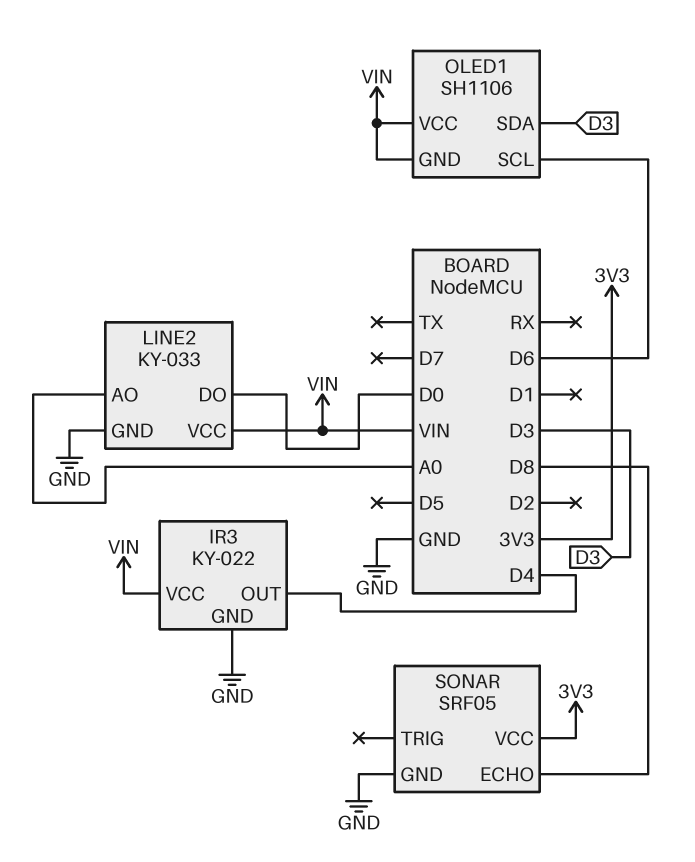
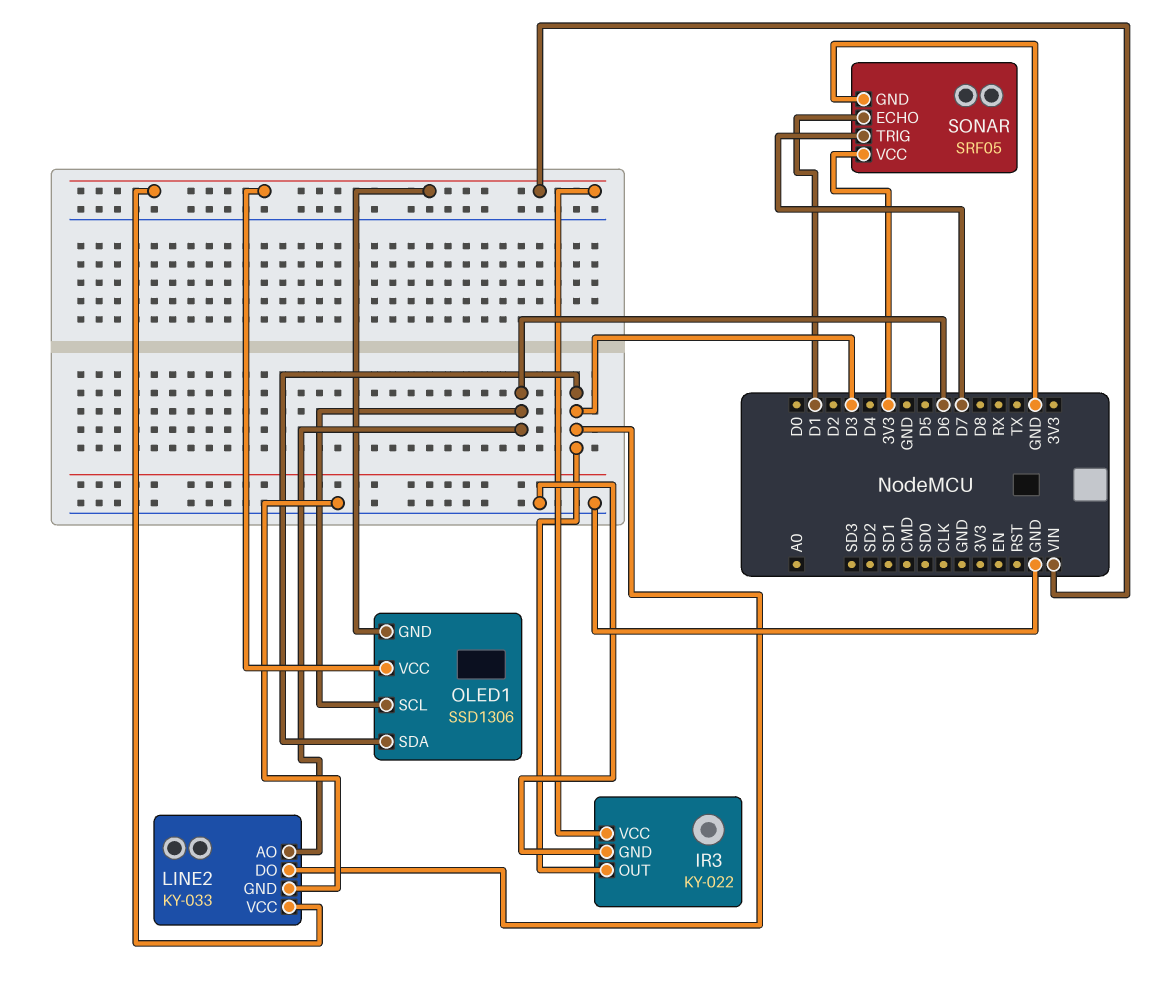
IR3 pin OUT: D4 -> D3
LINE2 pin AO: A0 -> D6
LINE2 pin DO: D0 -> D3
OLED1: SH1106 -> SSD1306
SONAR pin ECHO: D8 -> D1
SONAR pin TRIG: none -> D7

